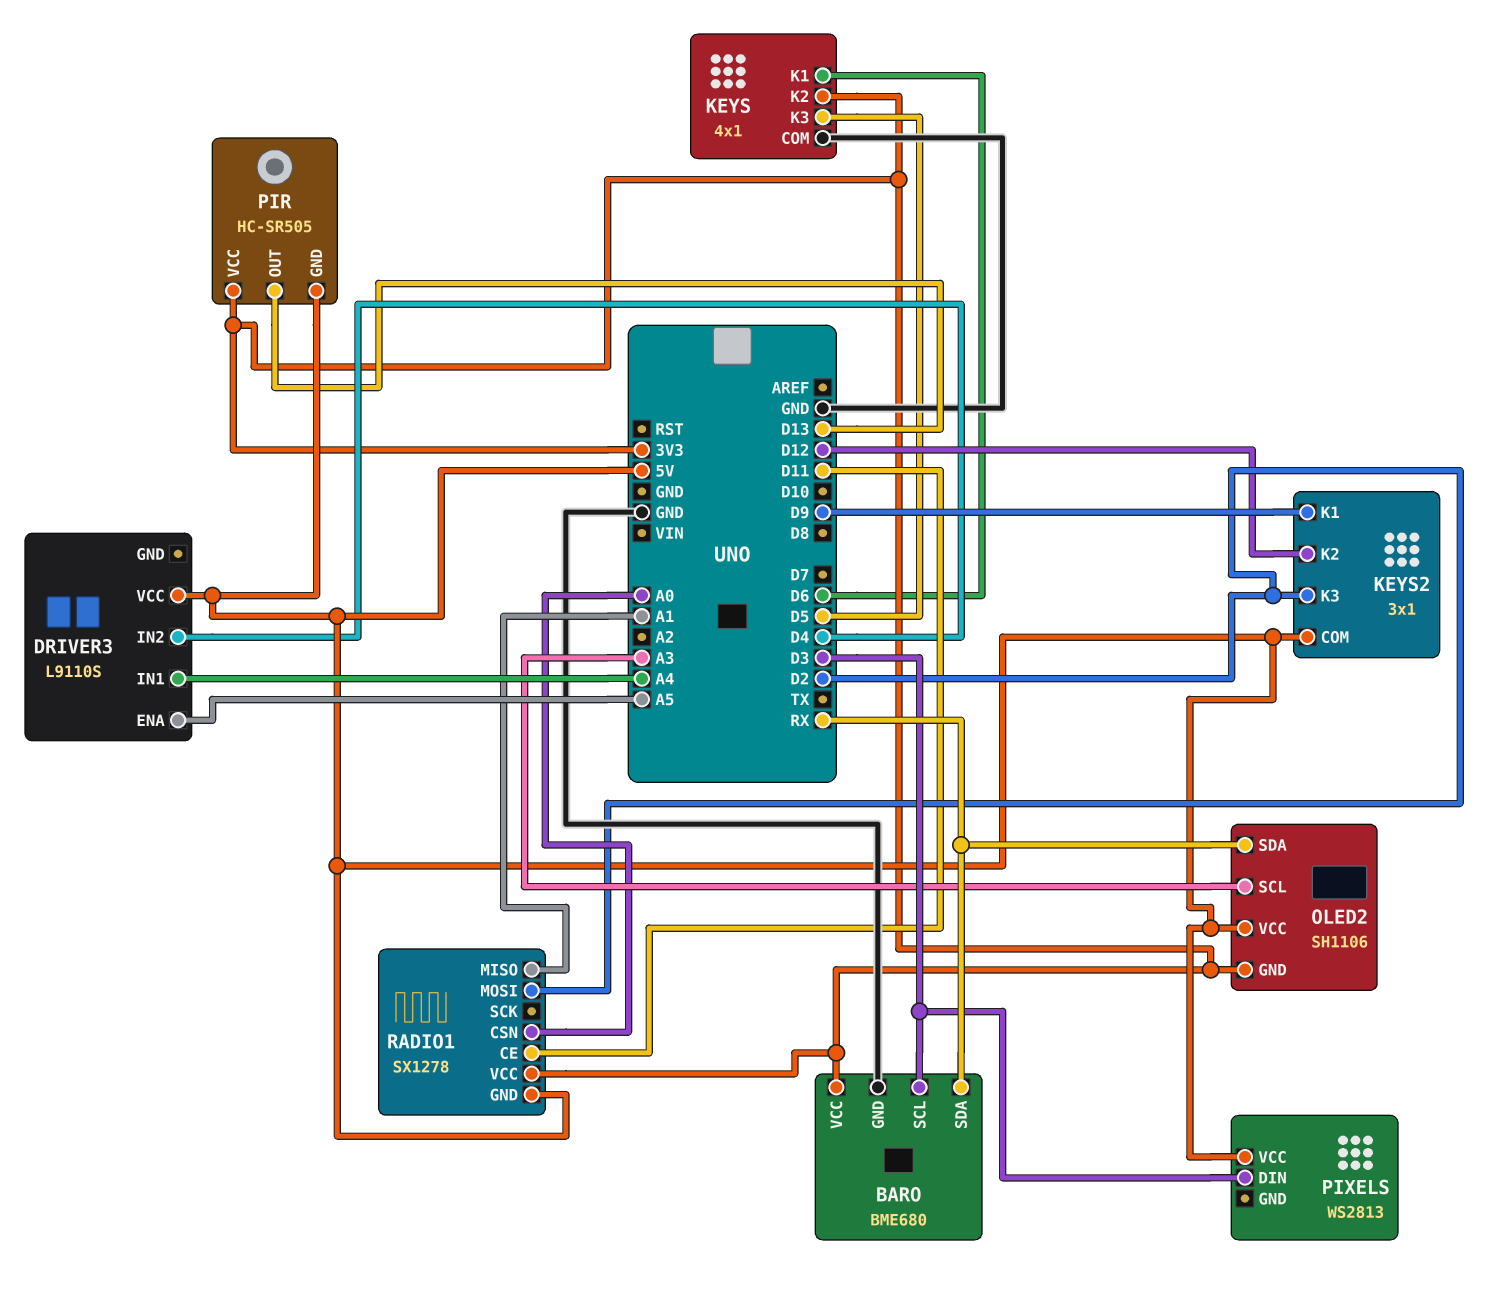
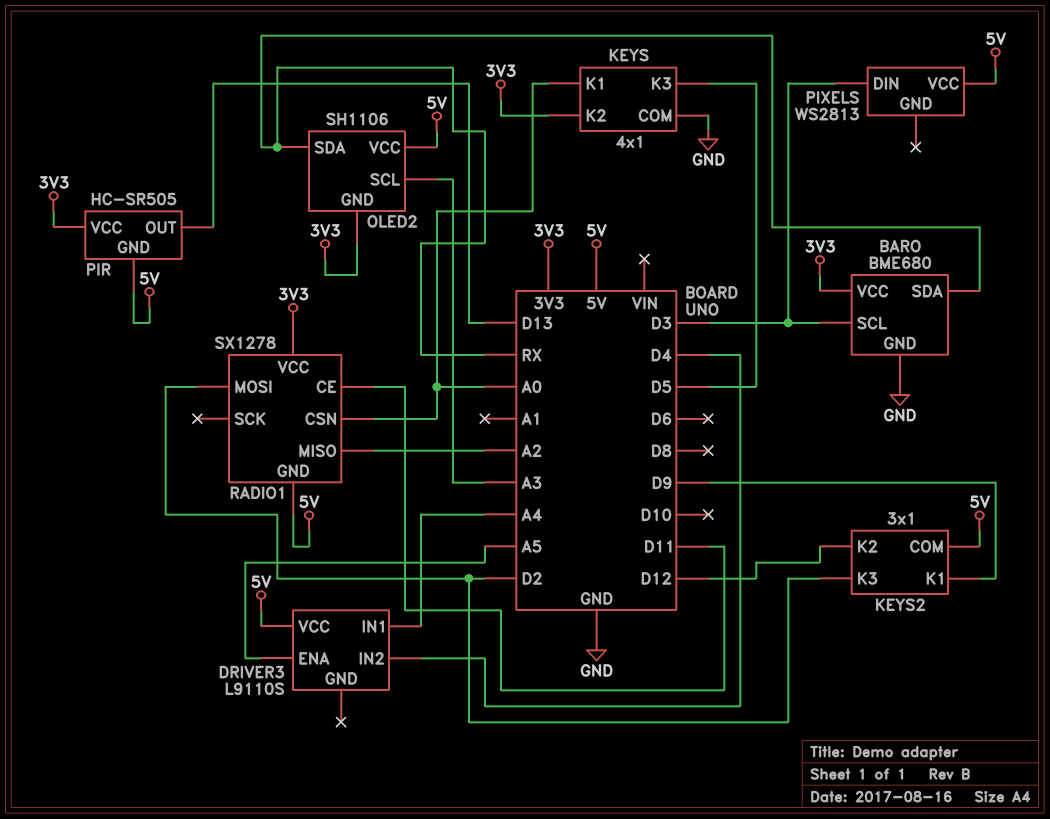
KEYS pin K1: D6 -> A0
RADIO1 pin MISO: A1 -> A2

